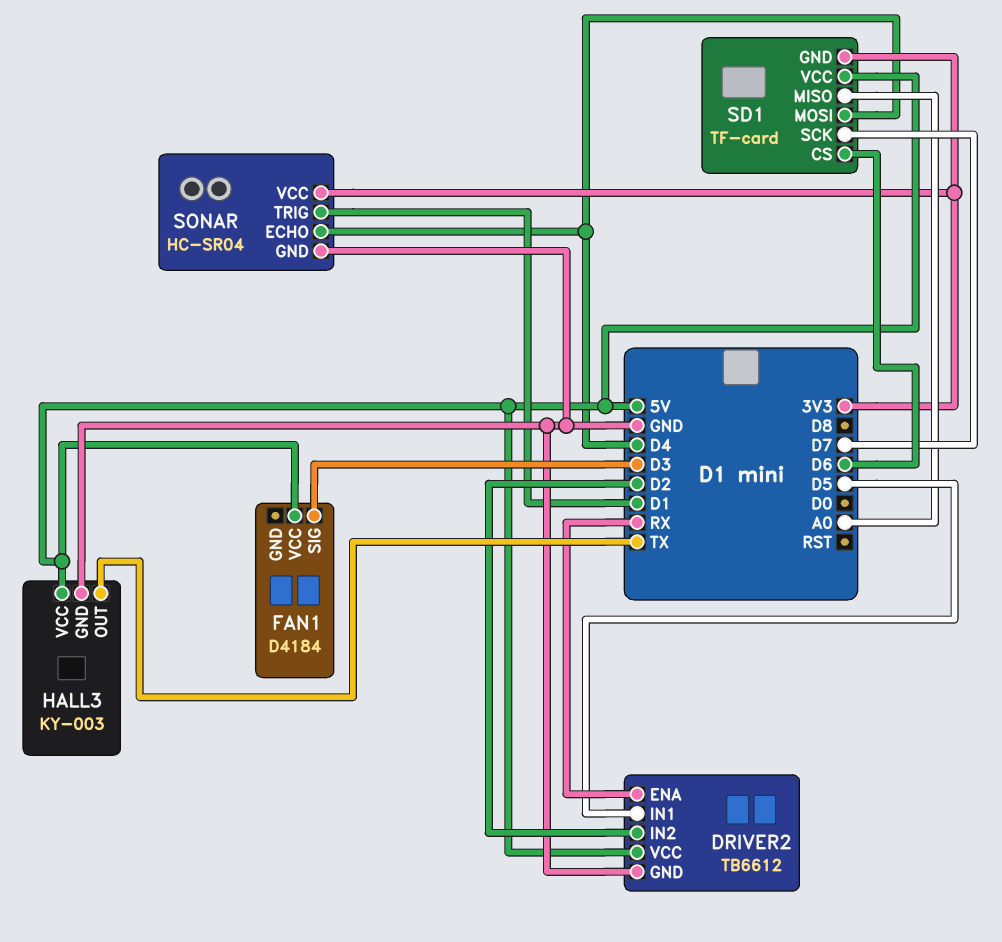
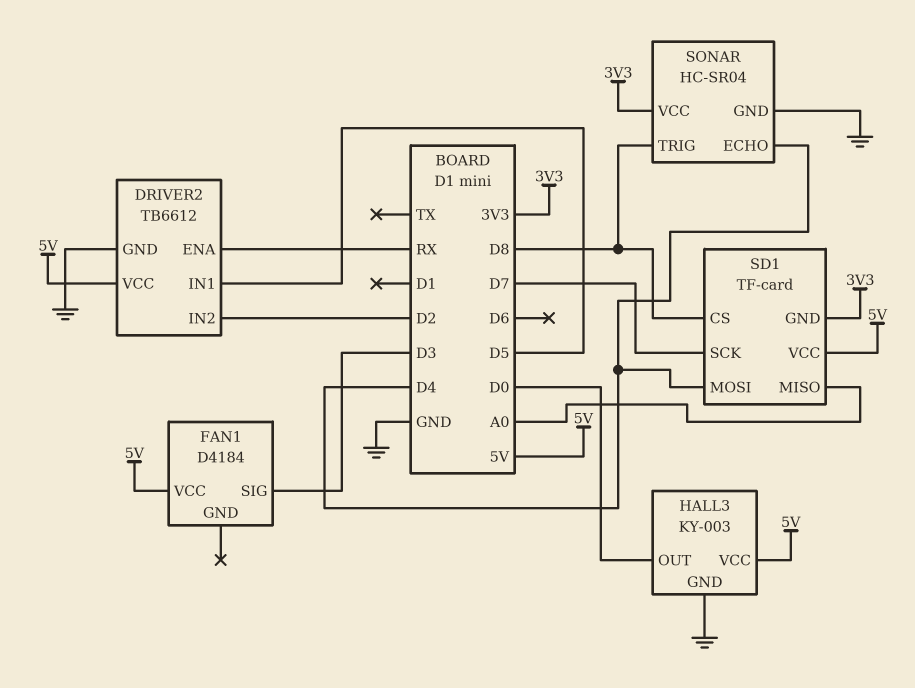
HALL3 pin OUT: TX -> D0
SD1 pin CS: D6 -> D8
SONAR pin TRIG: D1 -> D8

